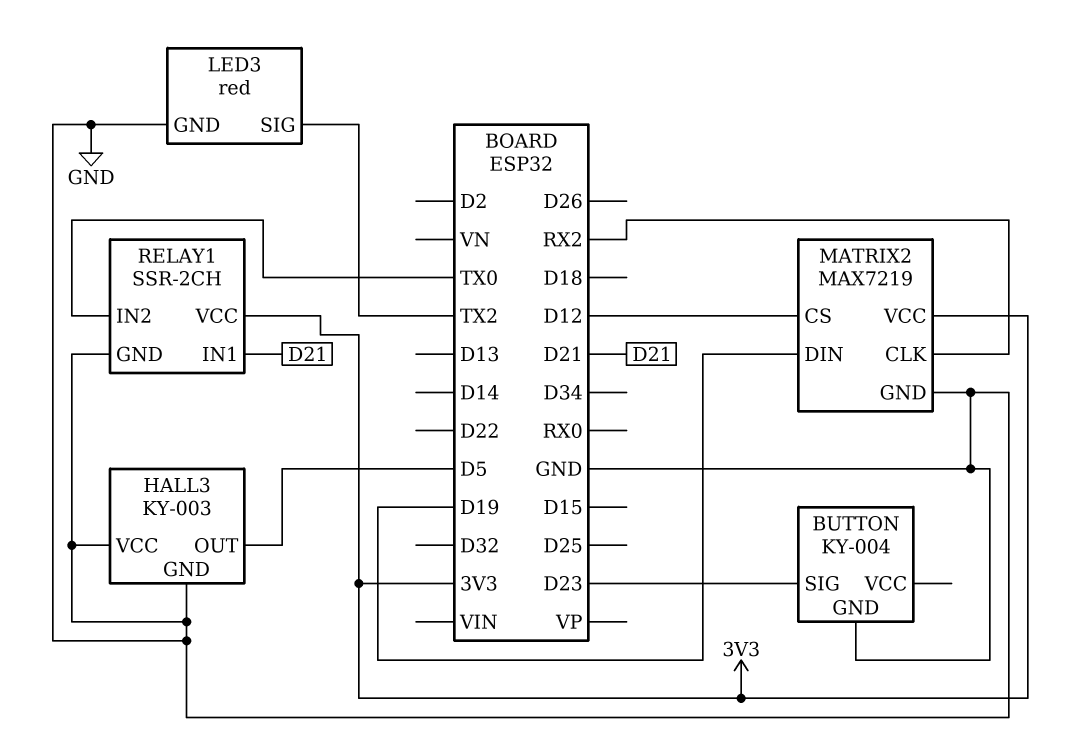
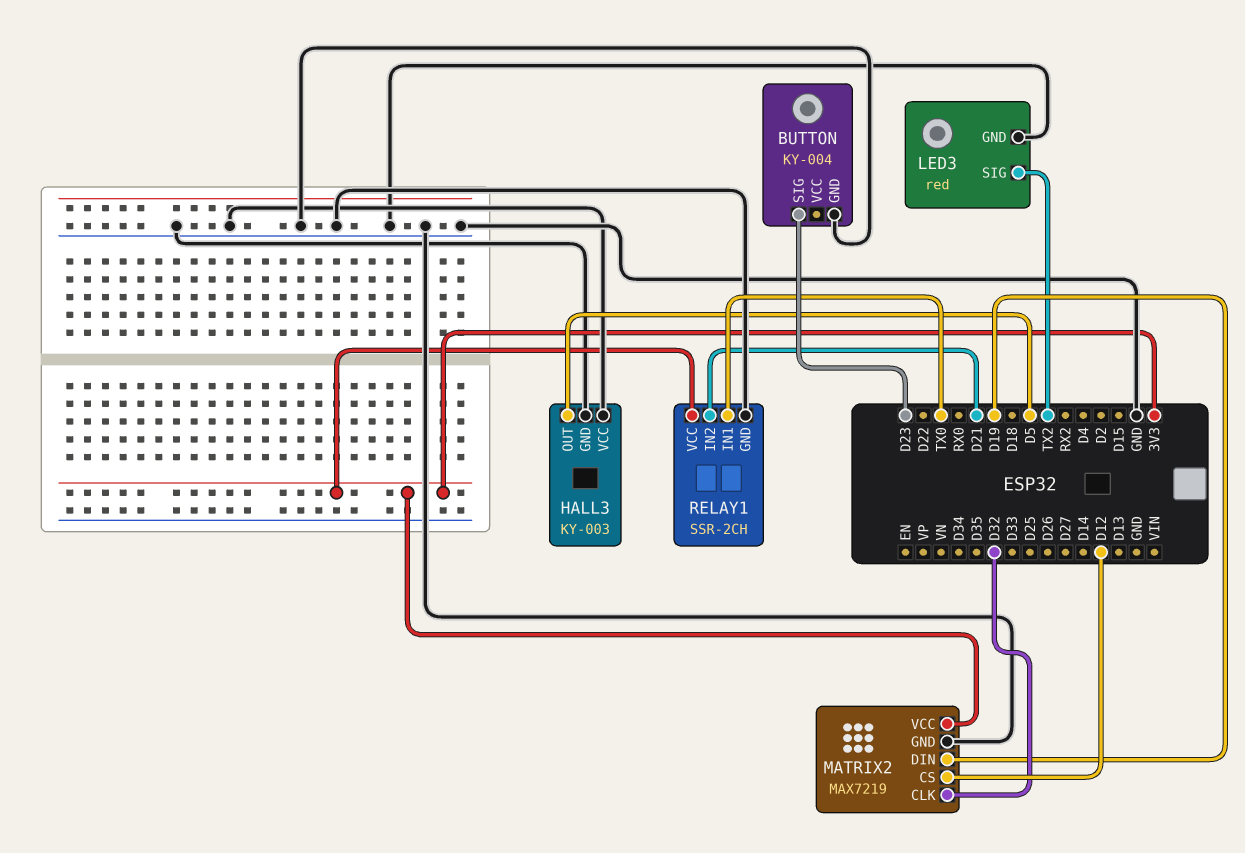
MATRIX2 pin CLK: RX2 -> D32
RELAY1 pin IN1: D21 -> TX0
RELAY1 pin IN2: TX0 -> D21

